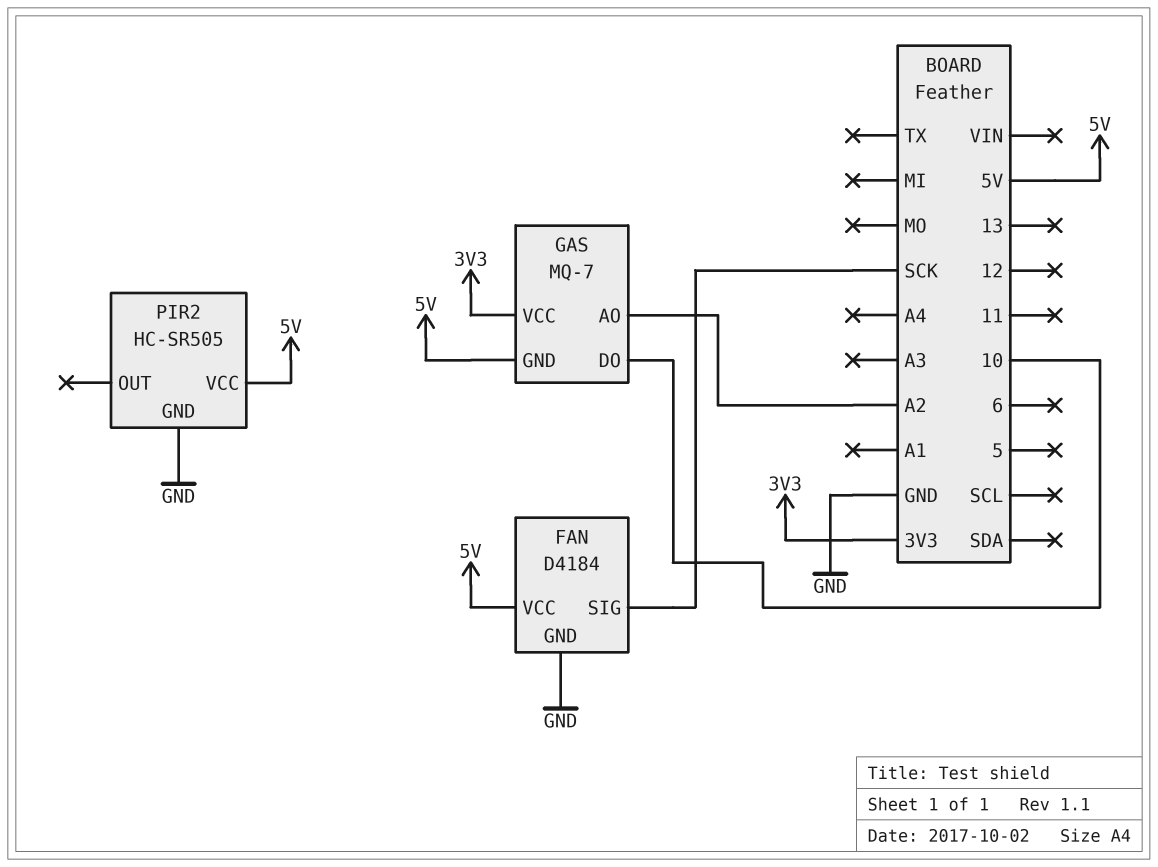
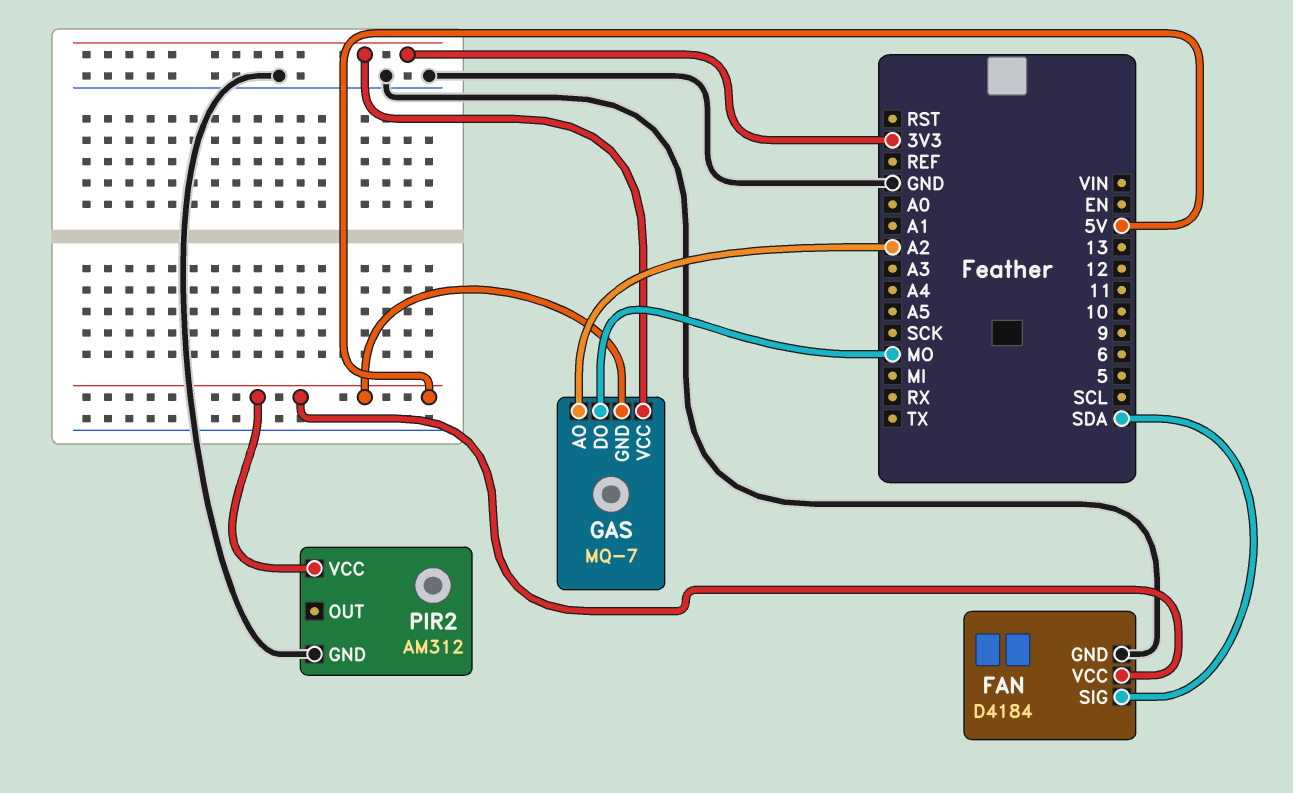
FAN pin SIG: SCK -> SDA
GAS pin DO: 10 -> MO
PIR2: HC-SR505 -> AM312

